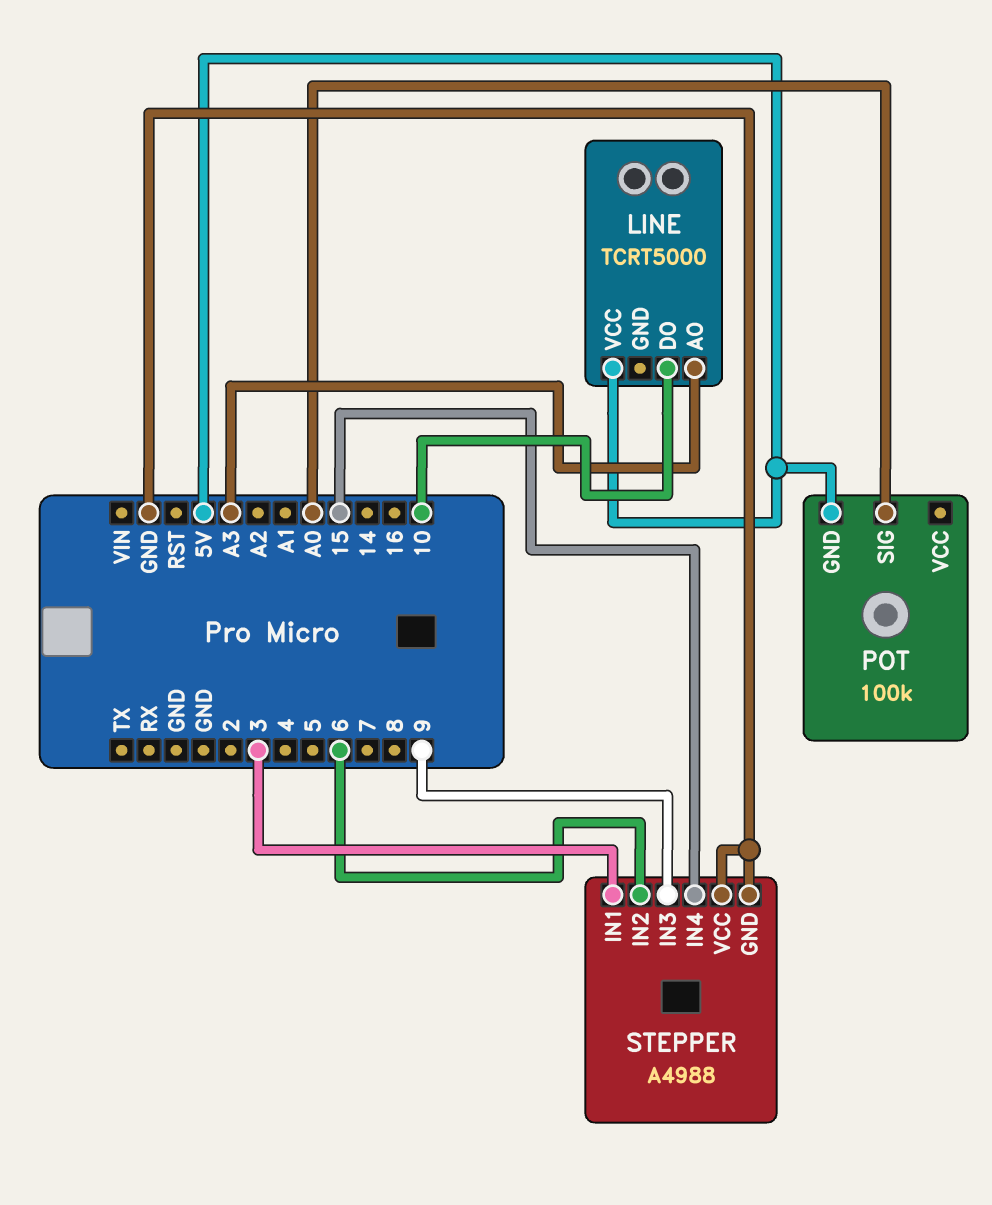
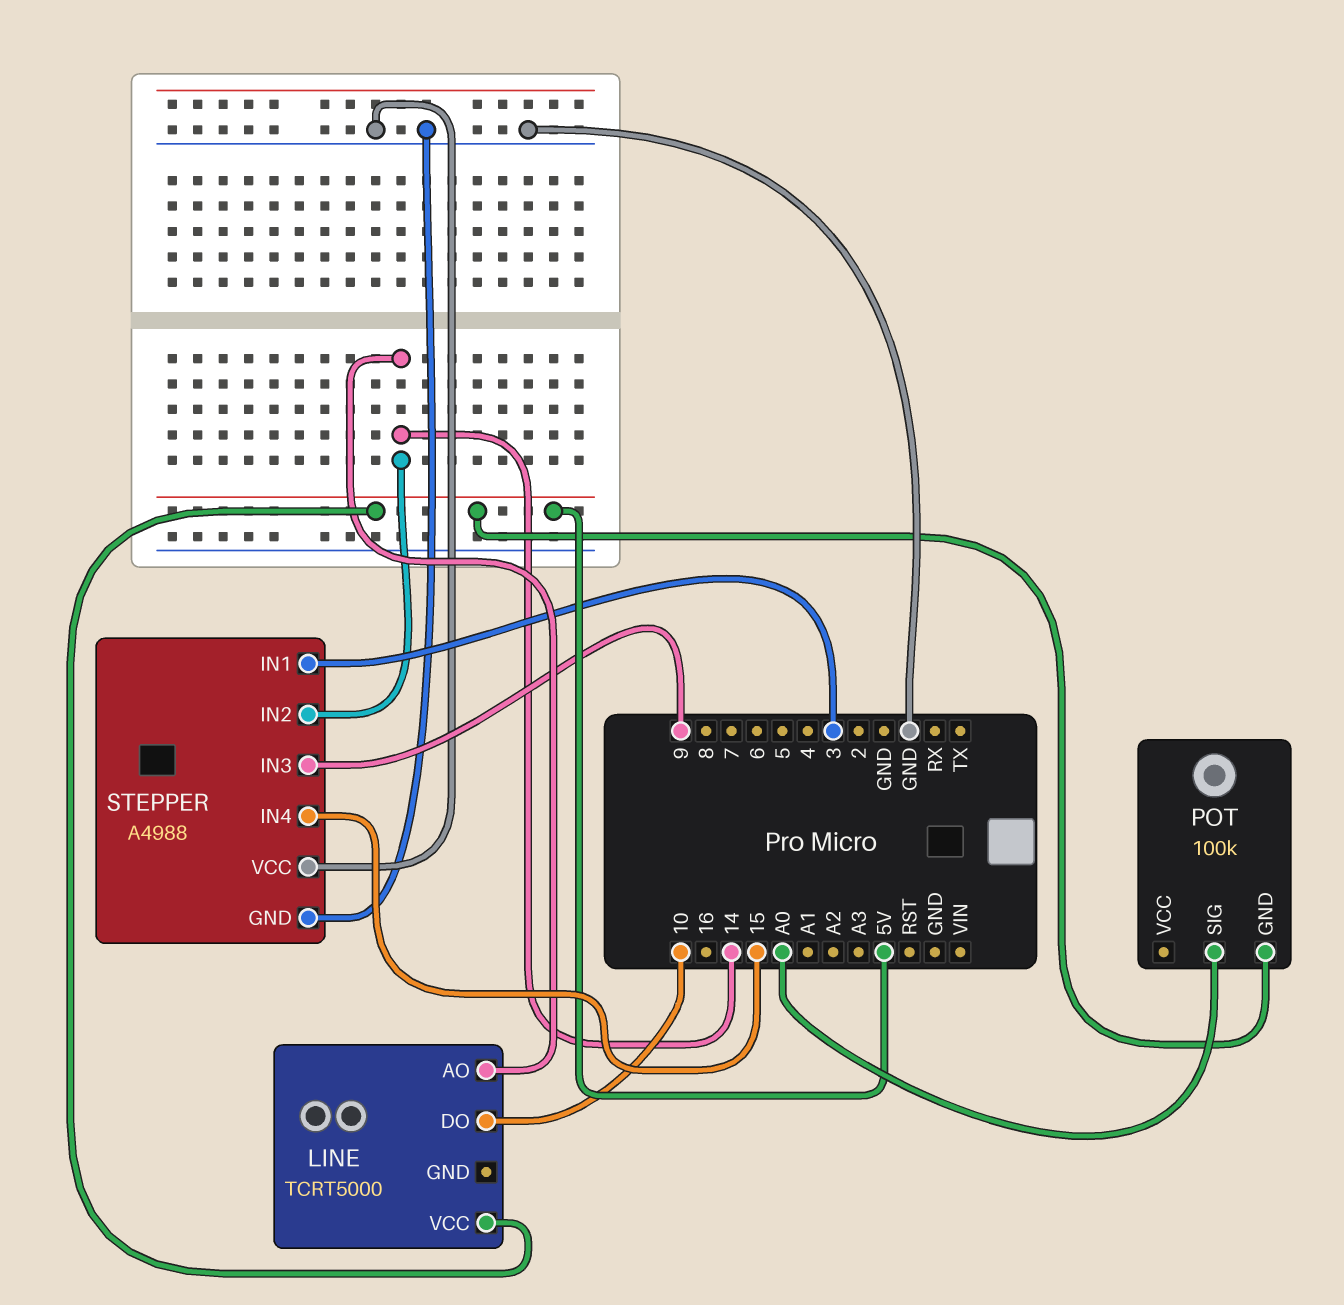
LINE pin AO: A3 -> 14
STEPPER pin IN2: 6 -> 14

